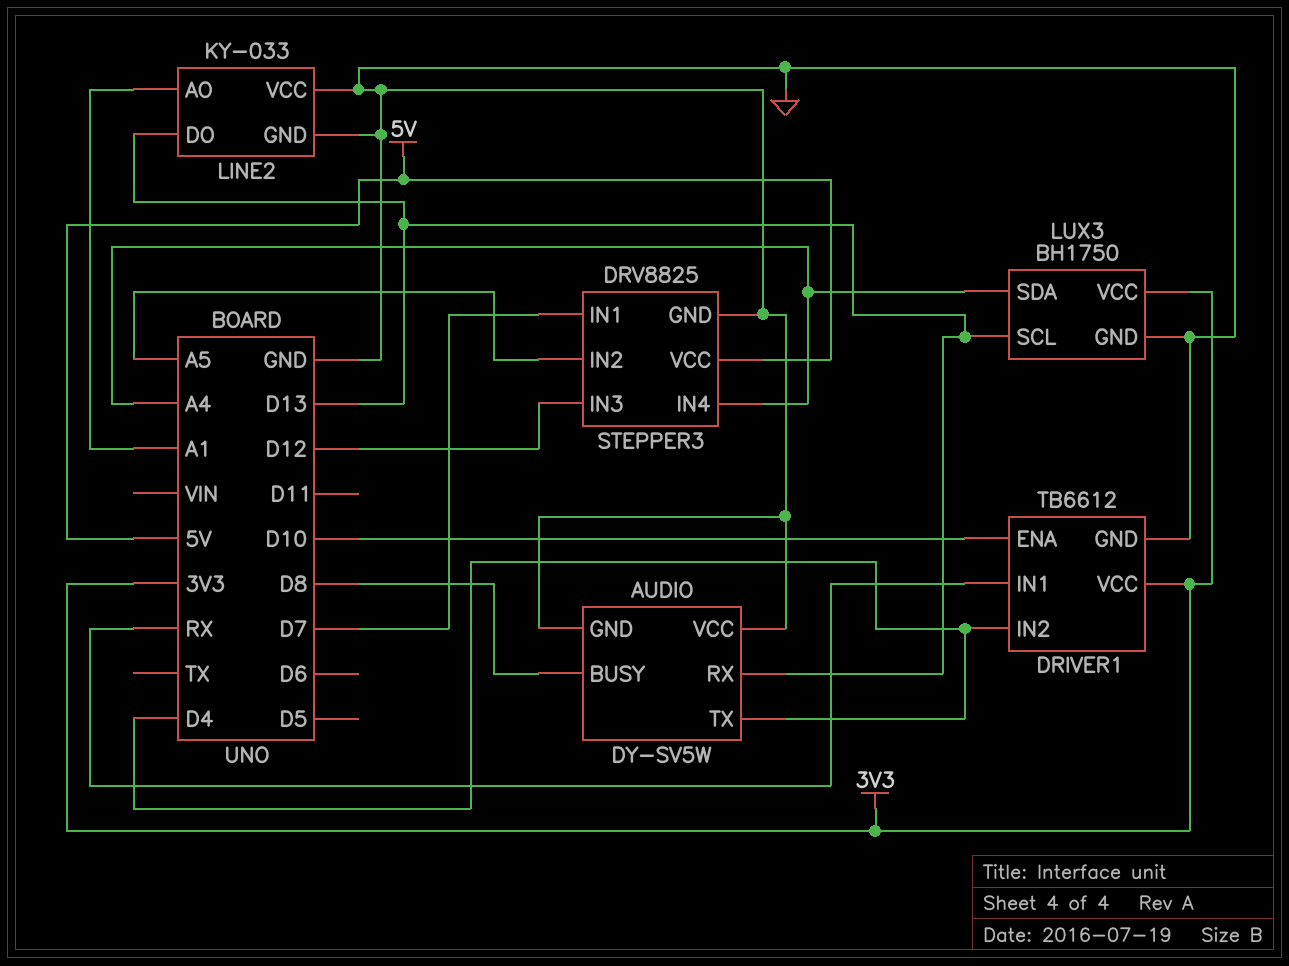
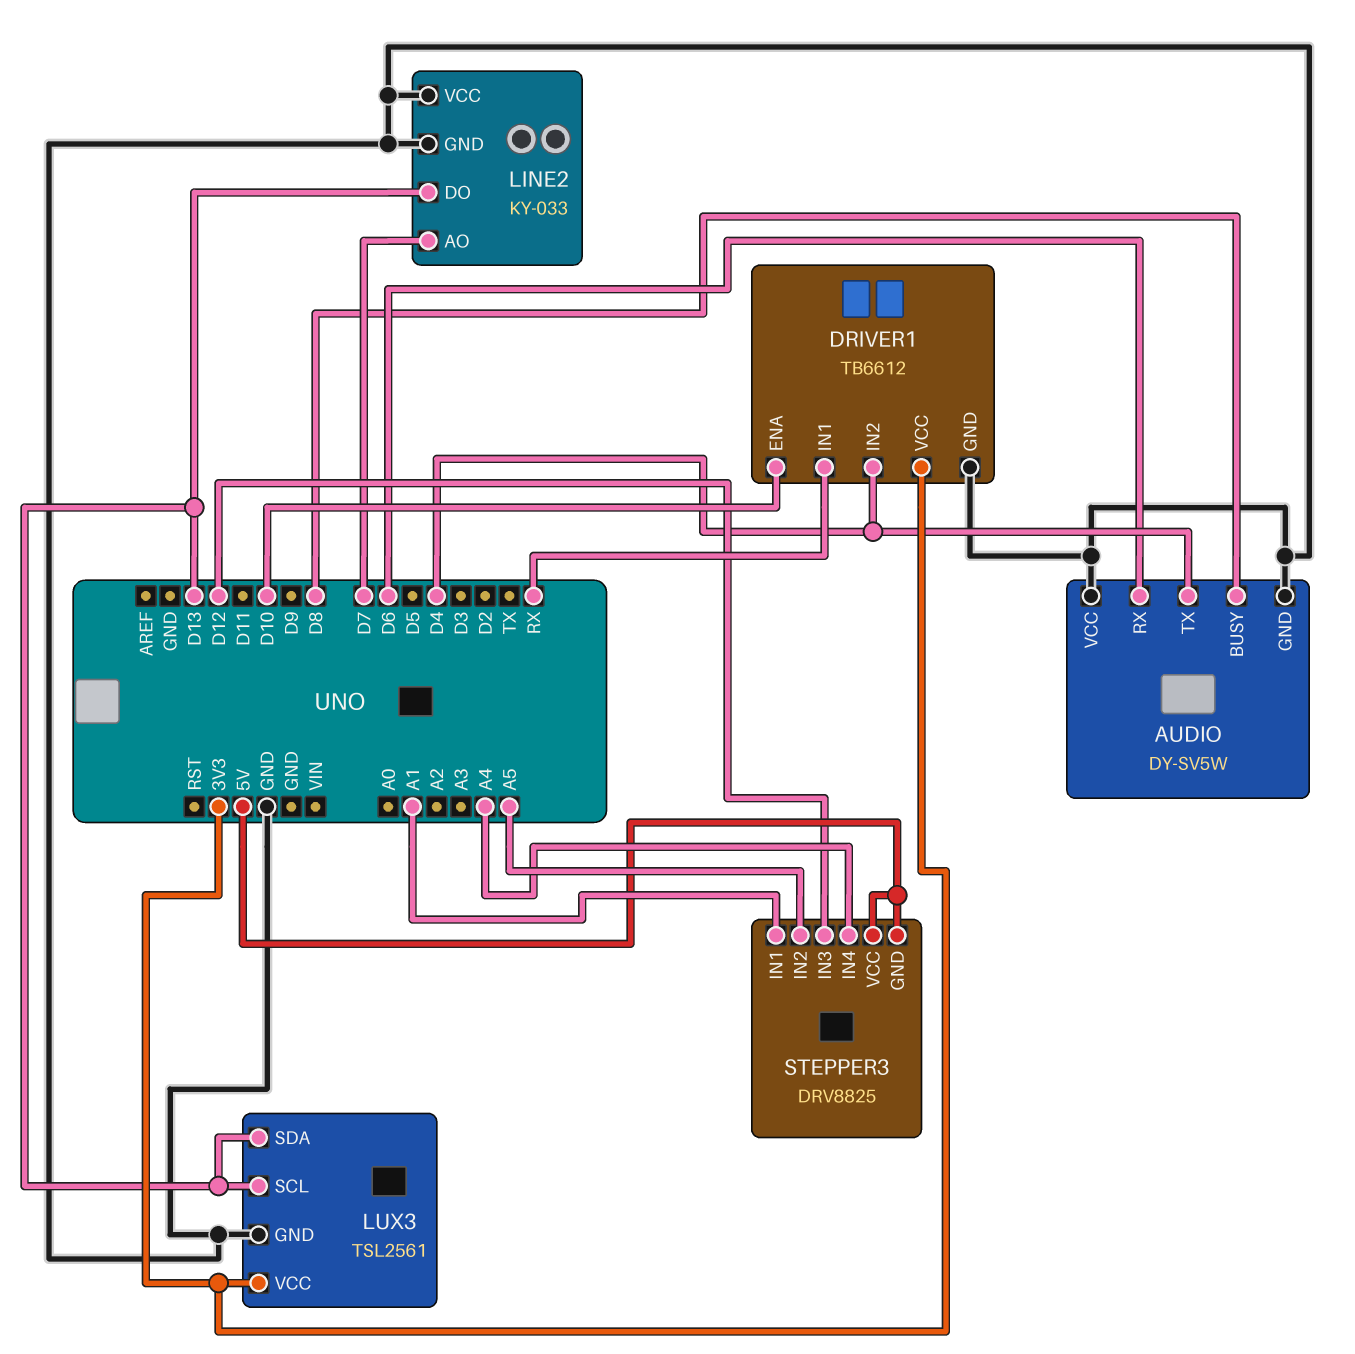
AUDIO pin RX: D13 -> D6
LINE2 pin AO: A1 -> D7
LUX3: BH1750 -> TSL2561
LUX3 pin SDA: A4 -> D13
STEPPER3 pin GND: GND -> 5V
STEPPER3 pin IN1: D7 -> A1

